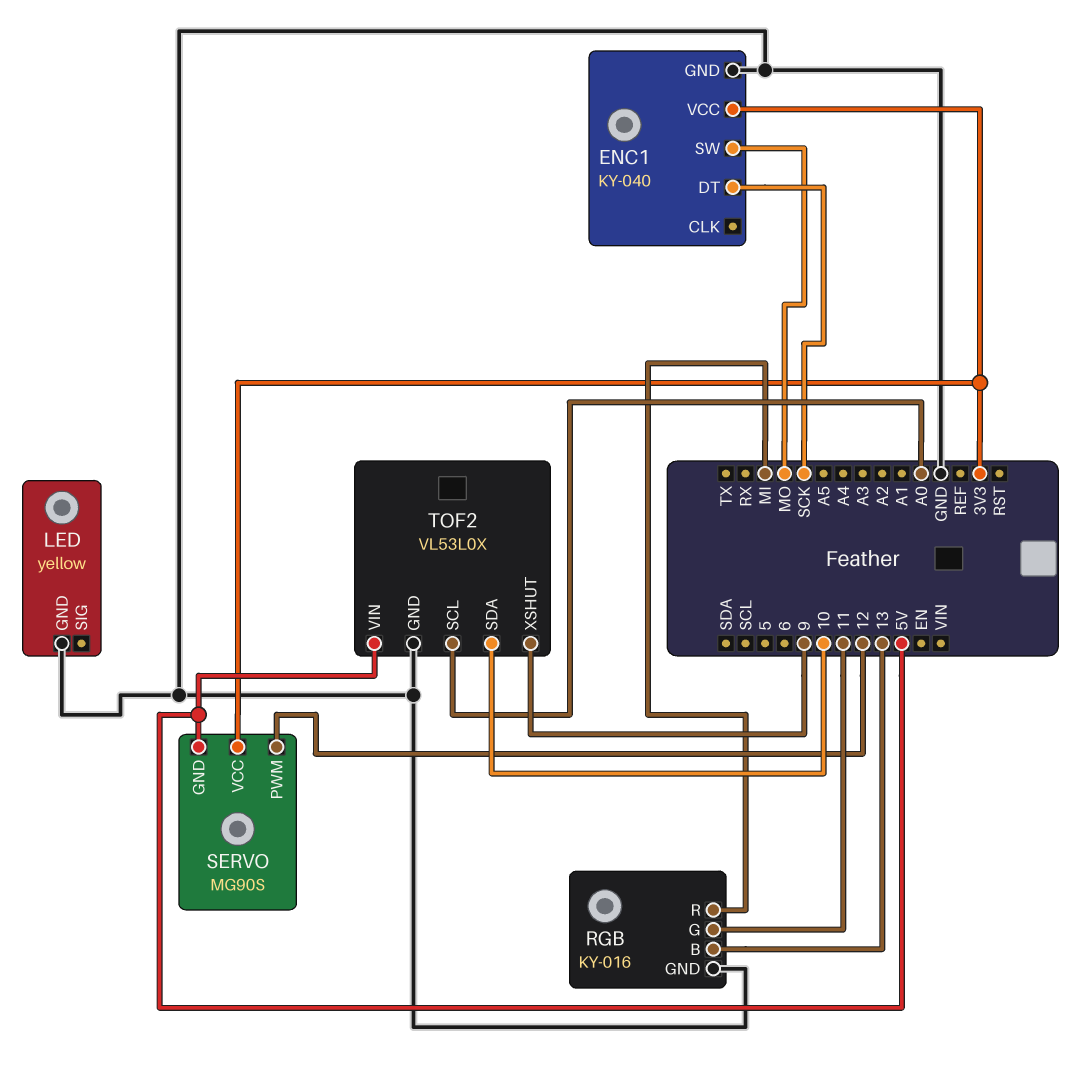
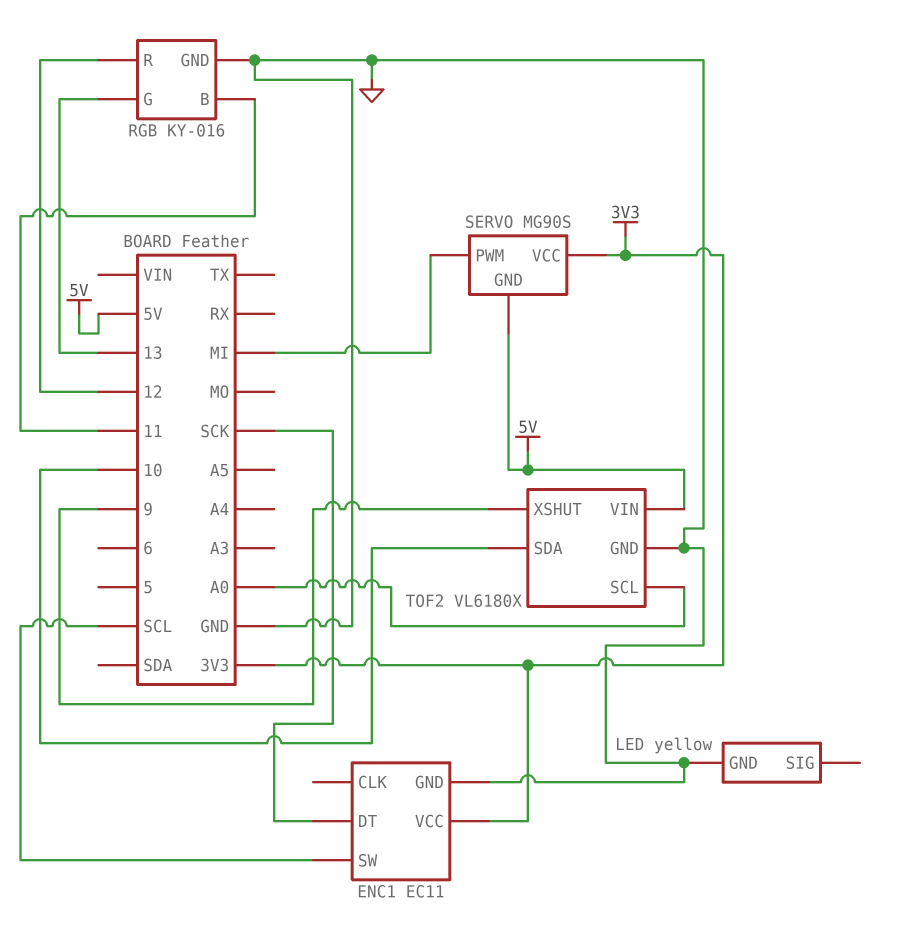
ENC1: KY-040 -> EC11
ENC1 pin SW: MO -> SCL
RGB pin B: 13 -> 11
RGB pin G: 11 -> 13
RGB pin R: MI -> 12
SERVO pin PWM: 12 -> MI
TOF2: VL53L0X -> VL6180X

